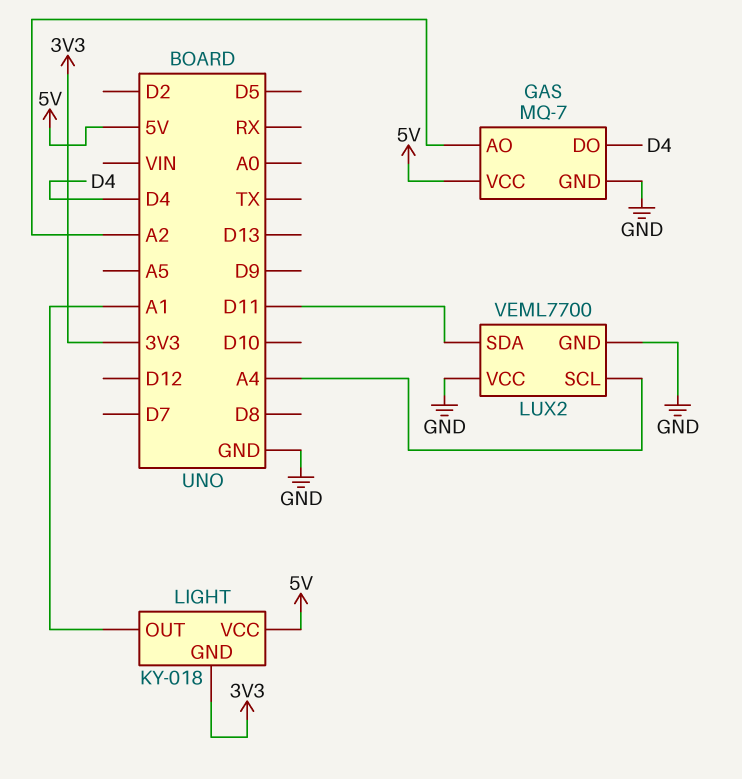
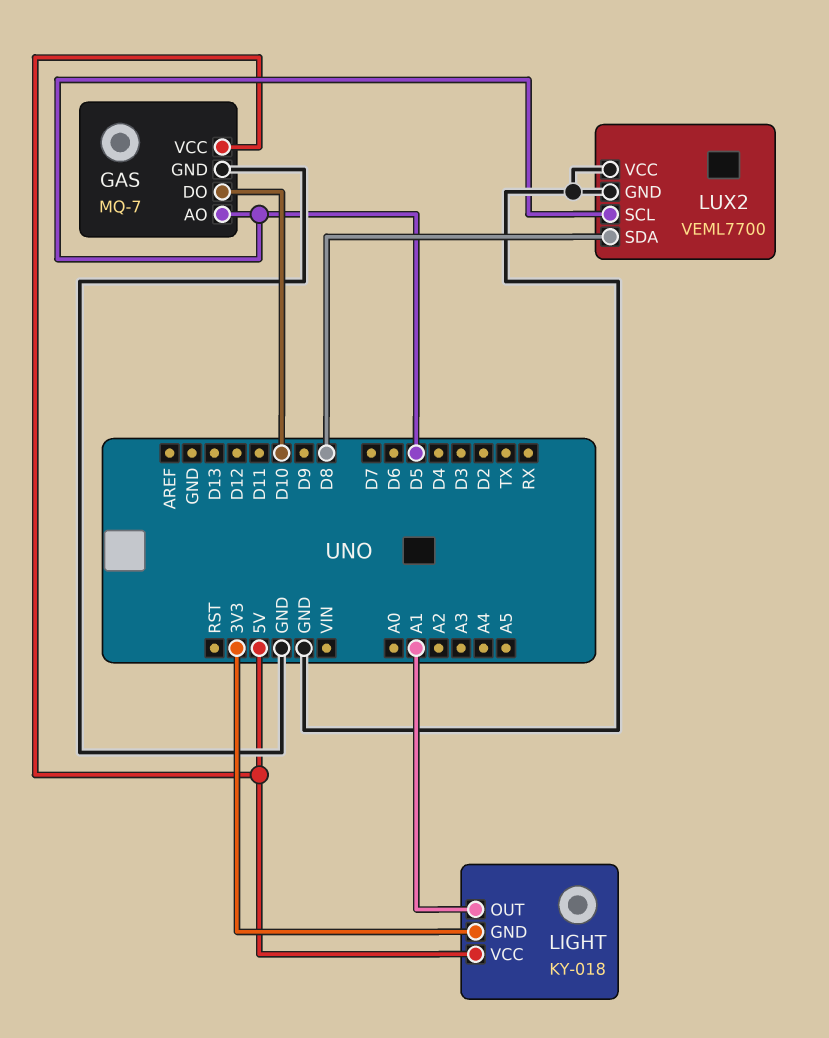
GAS pin AO: A2 -> D5
GAS pin DO: D4 -> D10
LUX2 pin SCL: A4 -> D5
LUX2 pin SDA: D11 -> D8

